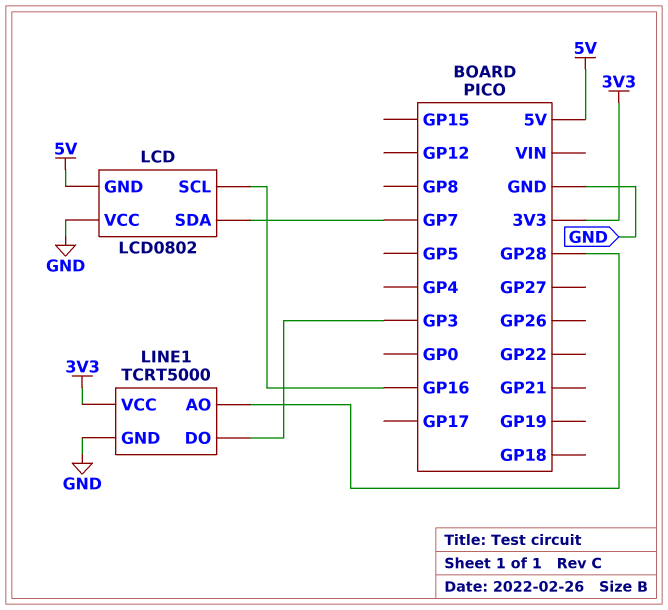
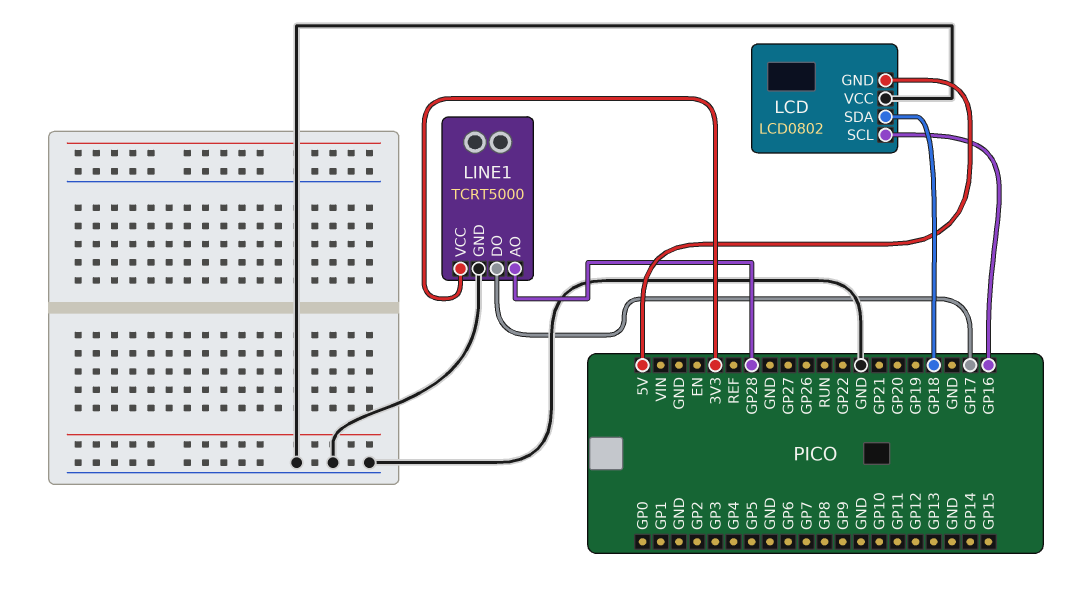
LCD pin SDA: GP7 -> GP18
LINE1 pin DO: GP3 -> GP17

